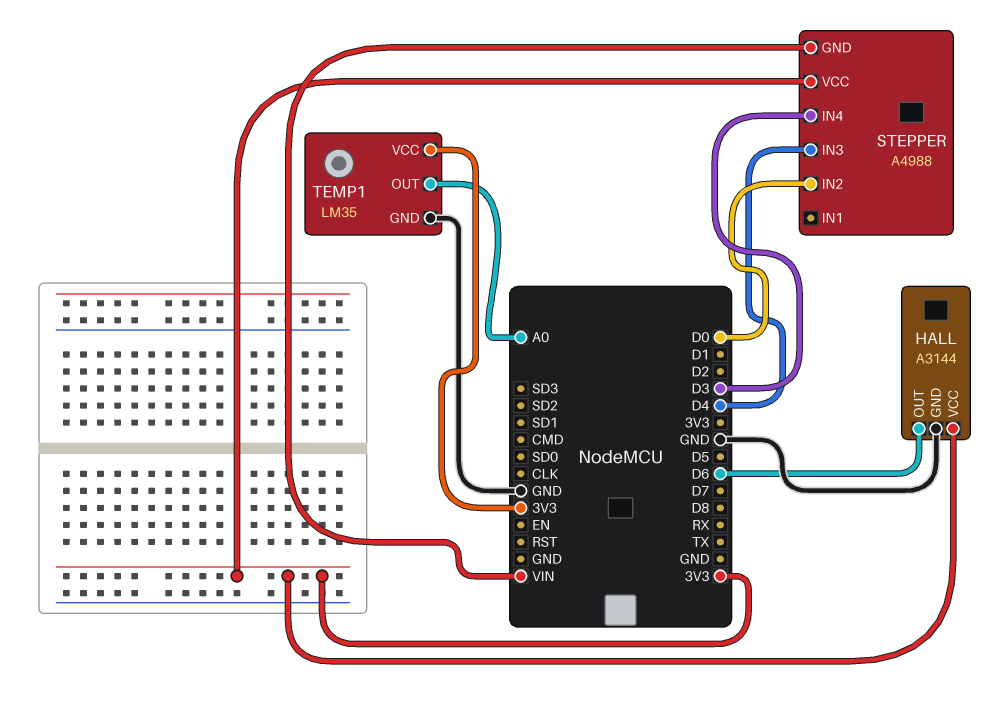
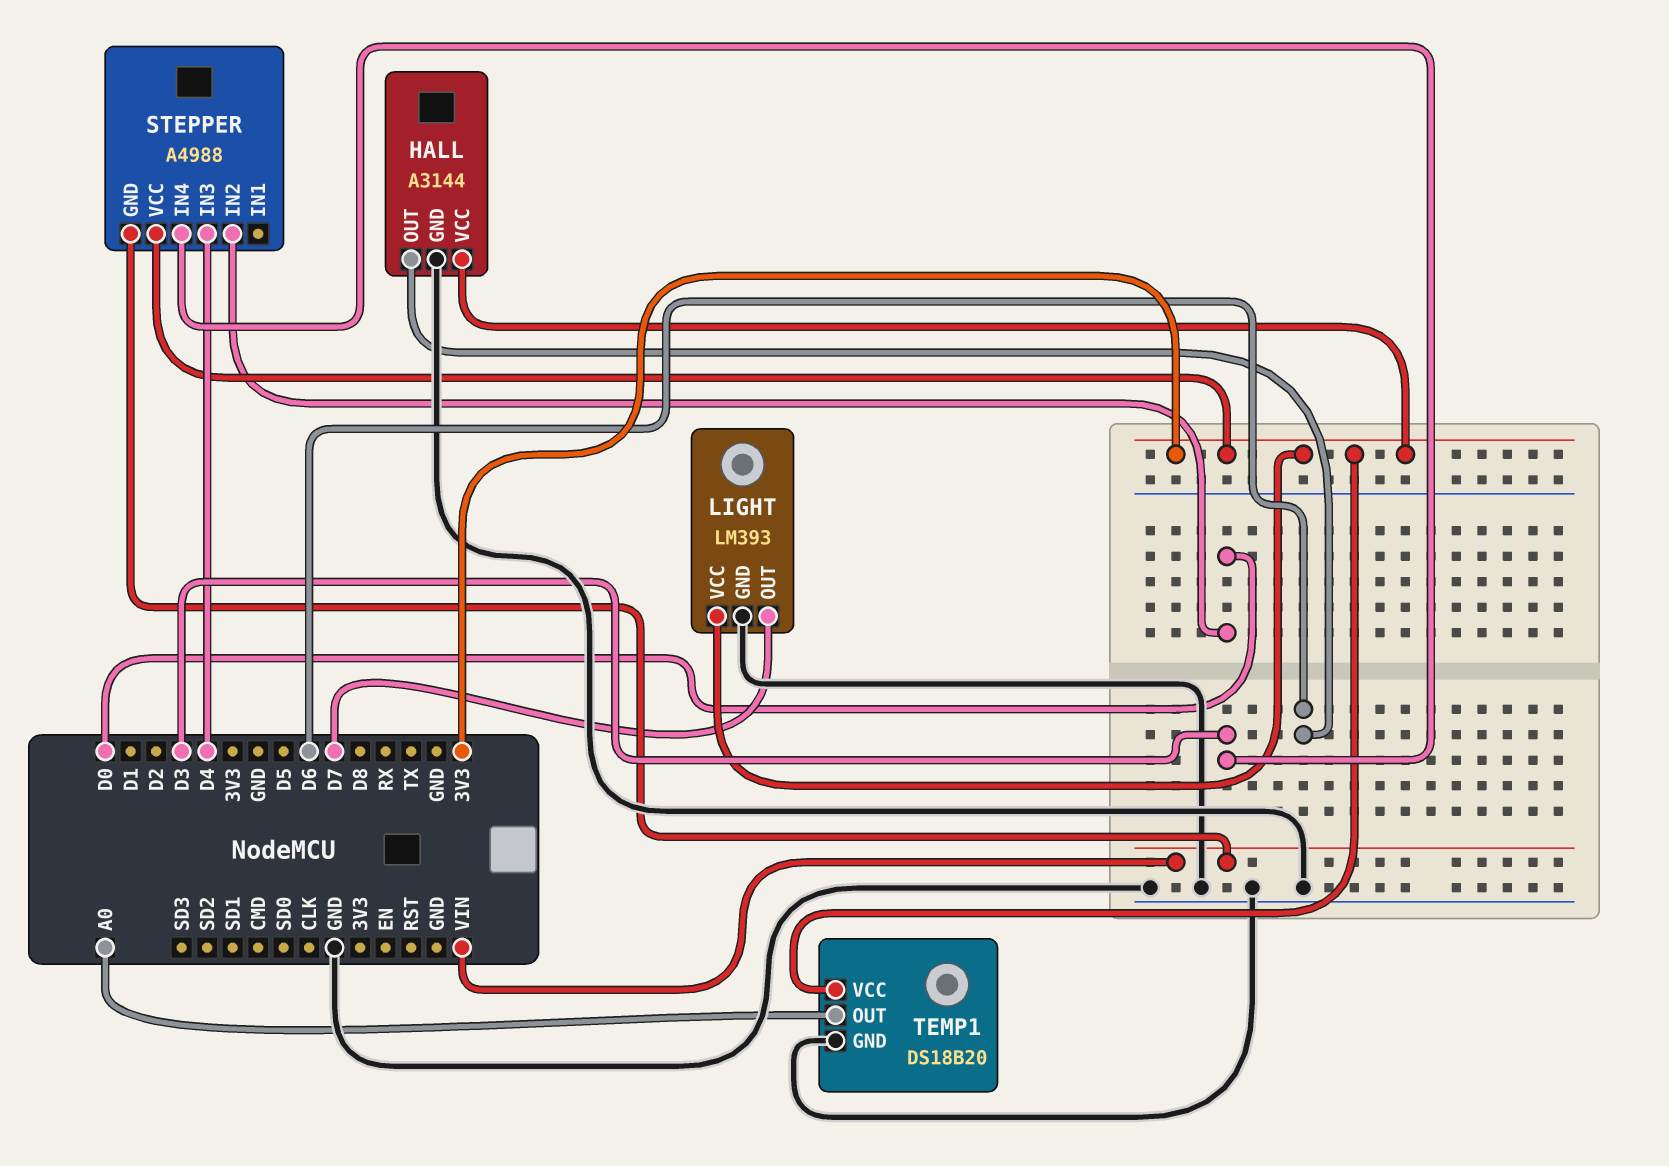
LIGHT: none -> LM393
LIGHT pin GND: none -> GND
LIGHT pin OUT: none -> D7
LIGHT pin VCC: none -> 3V3
TEMP1: LM35 -> DS18B20

